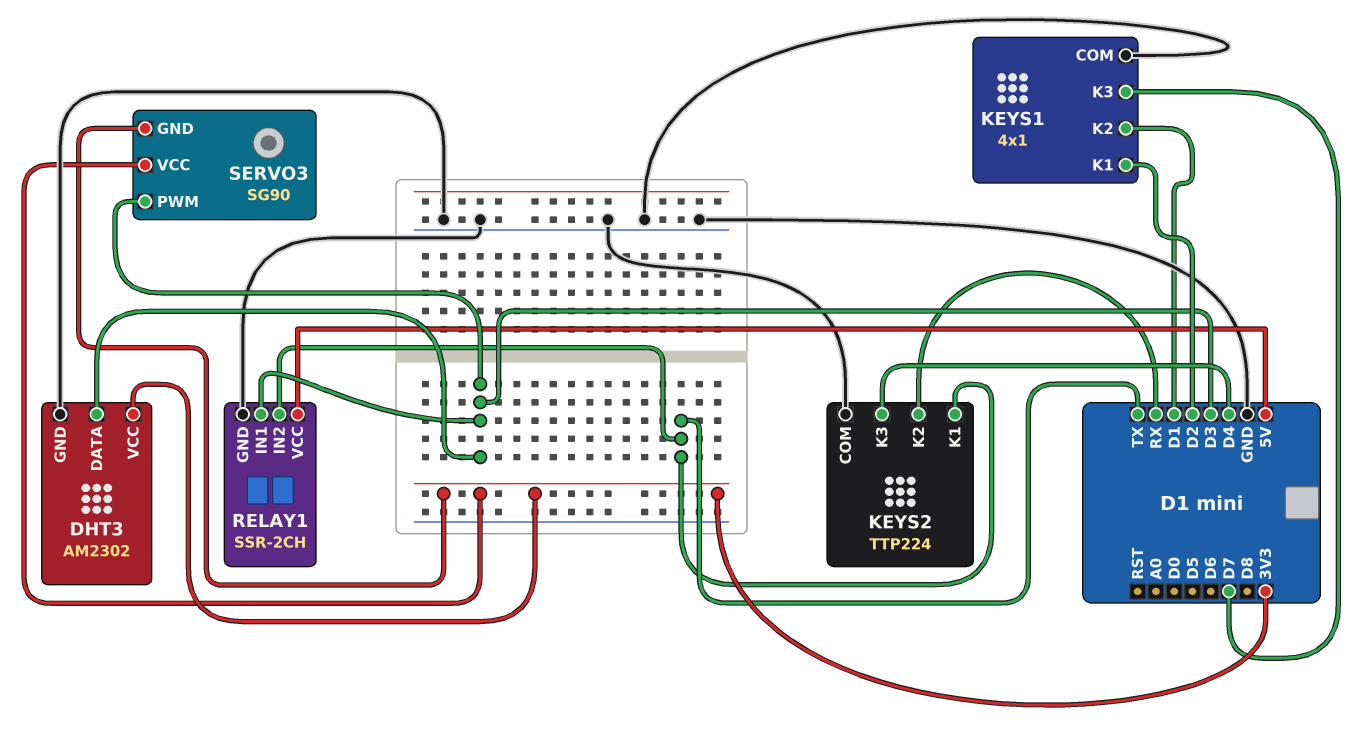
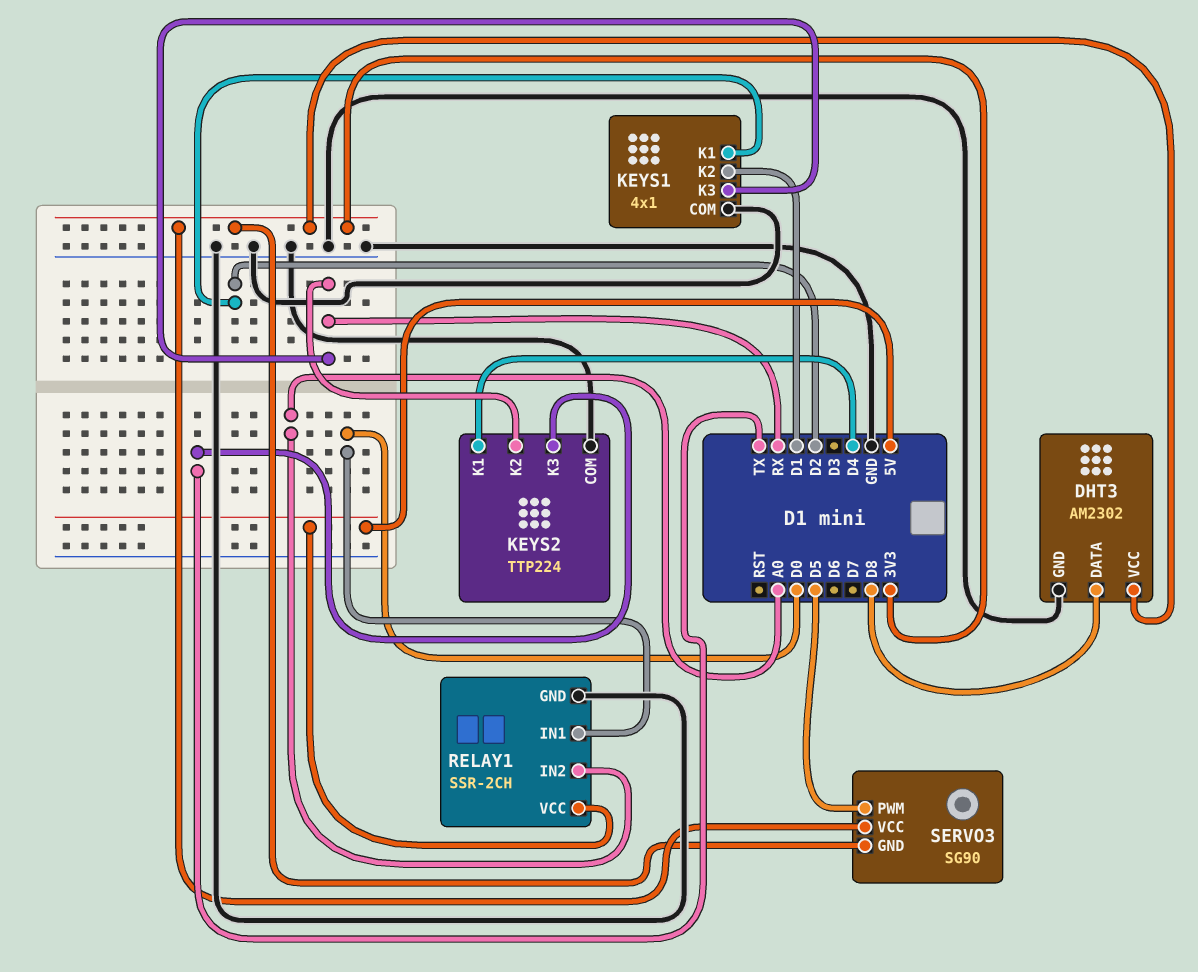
DHT3 pin DATA: D3 -> D8
KEYS1 pin K3: D7 -> RX
KEYS2 pin K1: TX -> D4
KEYS2 pin K3: D4 -> TX
RELAY1 pin IN1: D3 -> D0
RELAY1 pin IN2: TX -> A0
SERVO3 pin PWM: D3 -> D5

